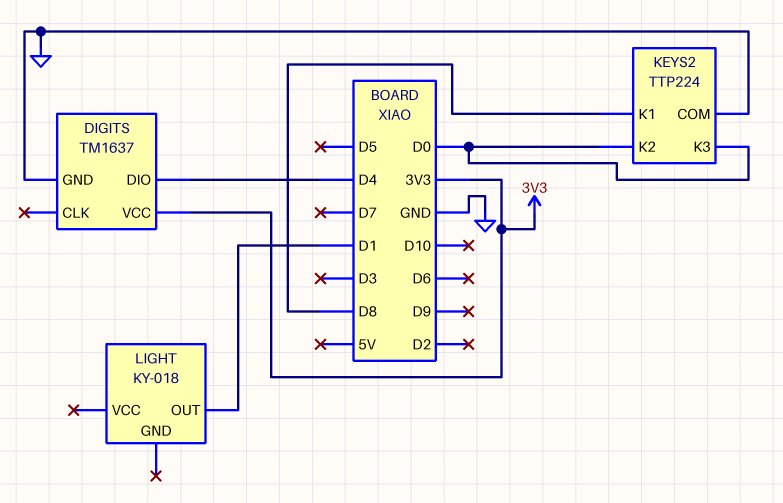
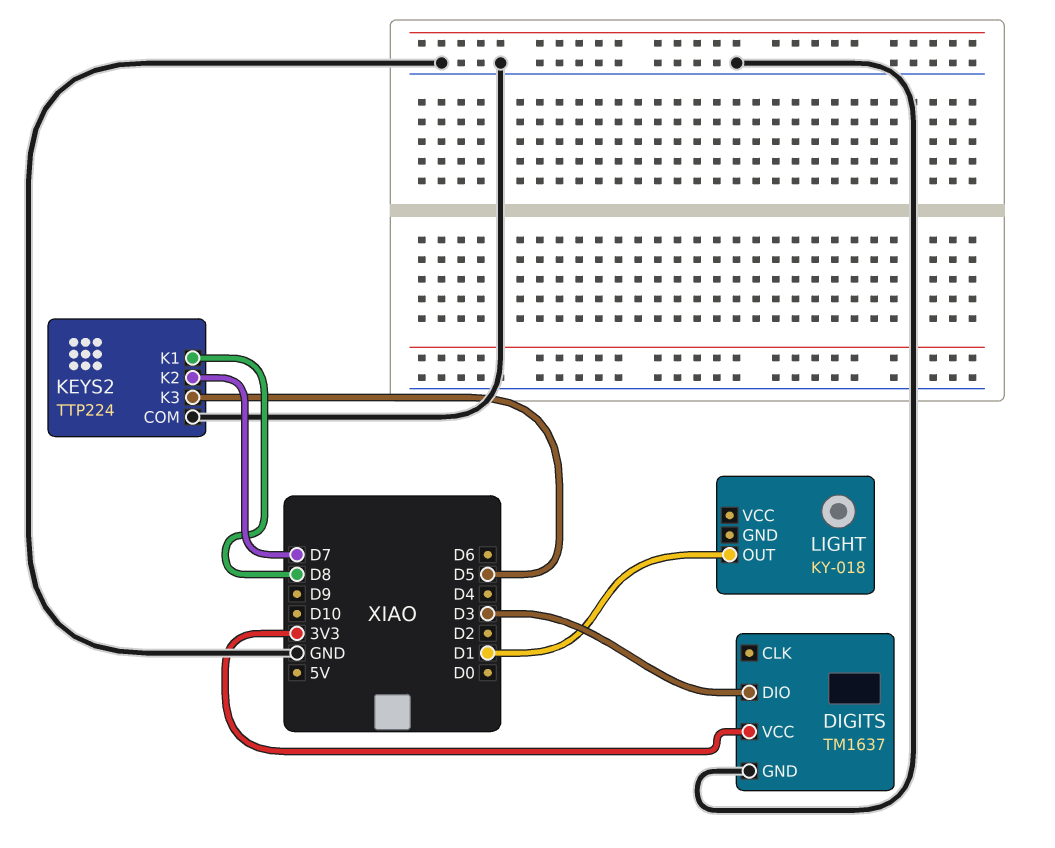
DIGITS pin DIO: D4 -> D3
KEYS2 pin K2: D0 -> D7
KEYS2 pin K3: D0 -> D5

